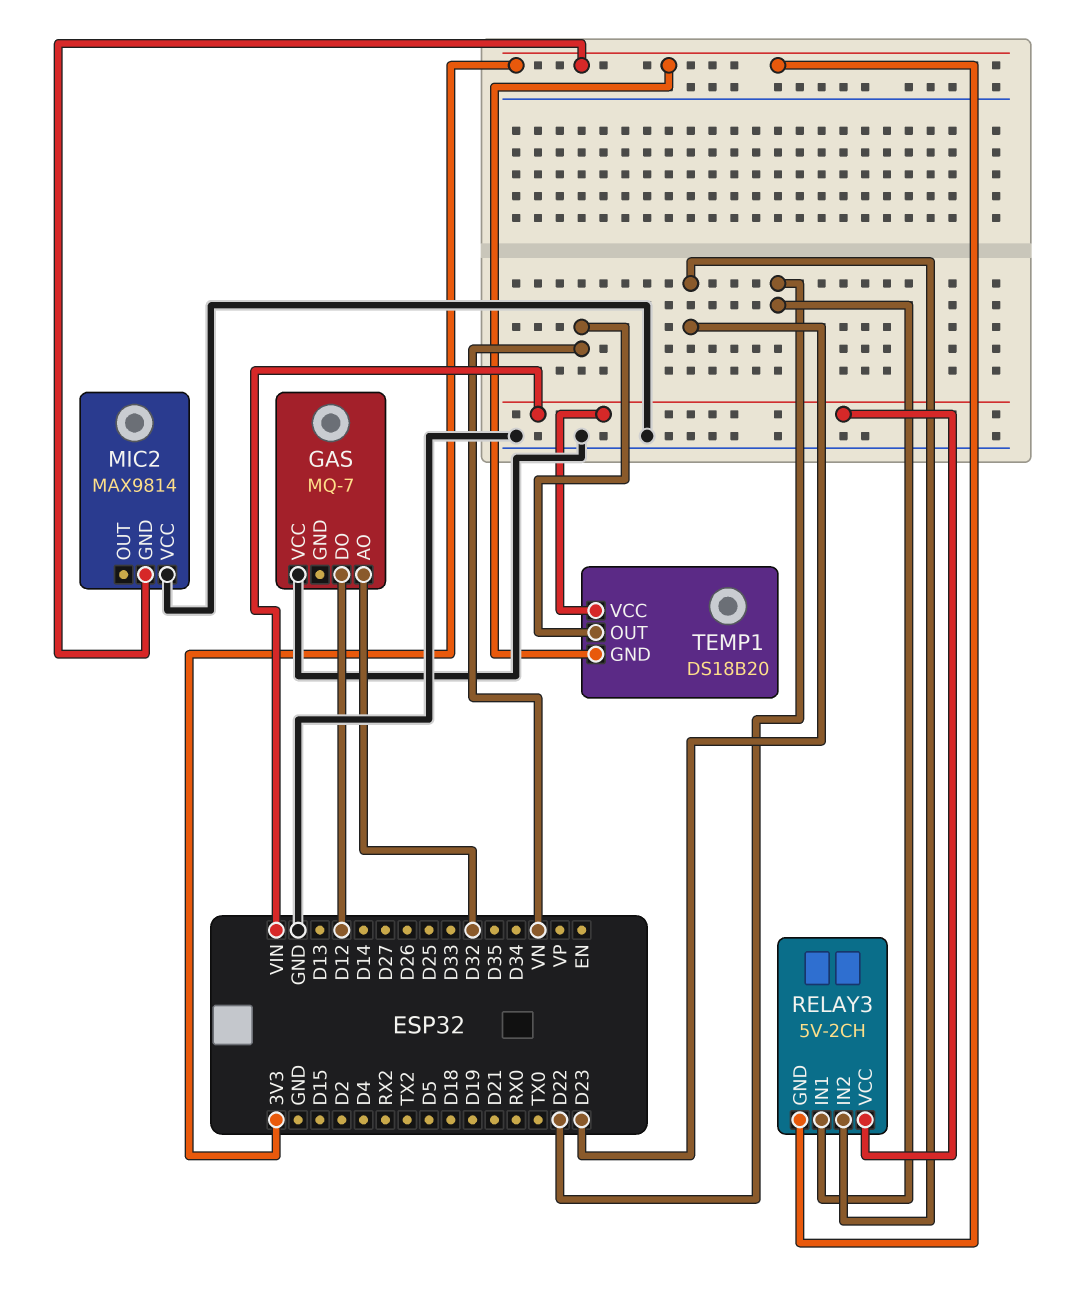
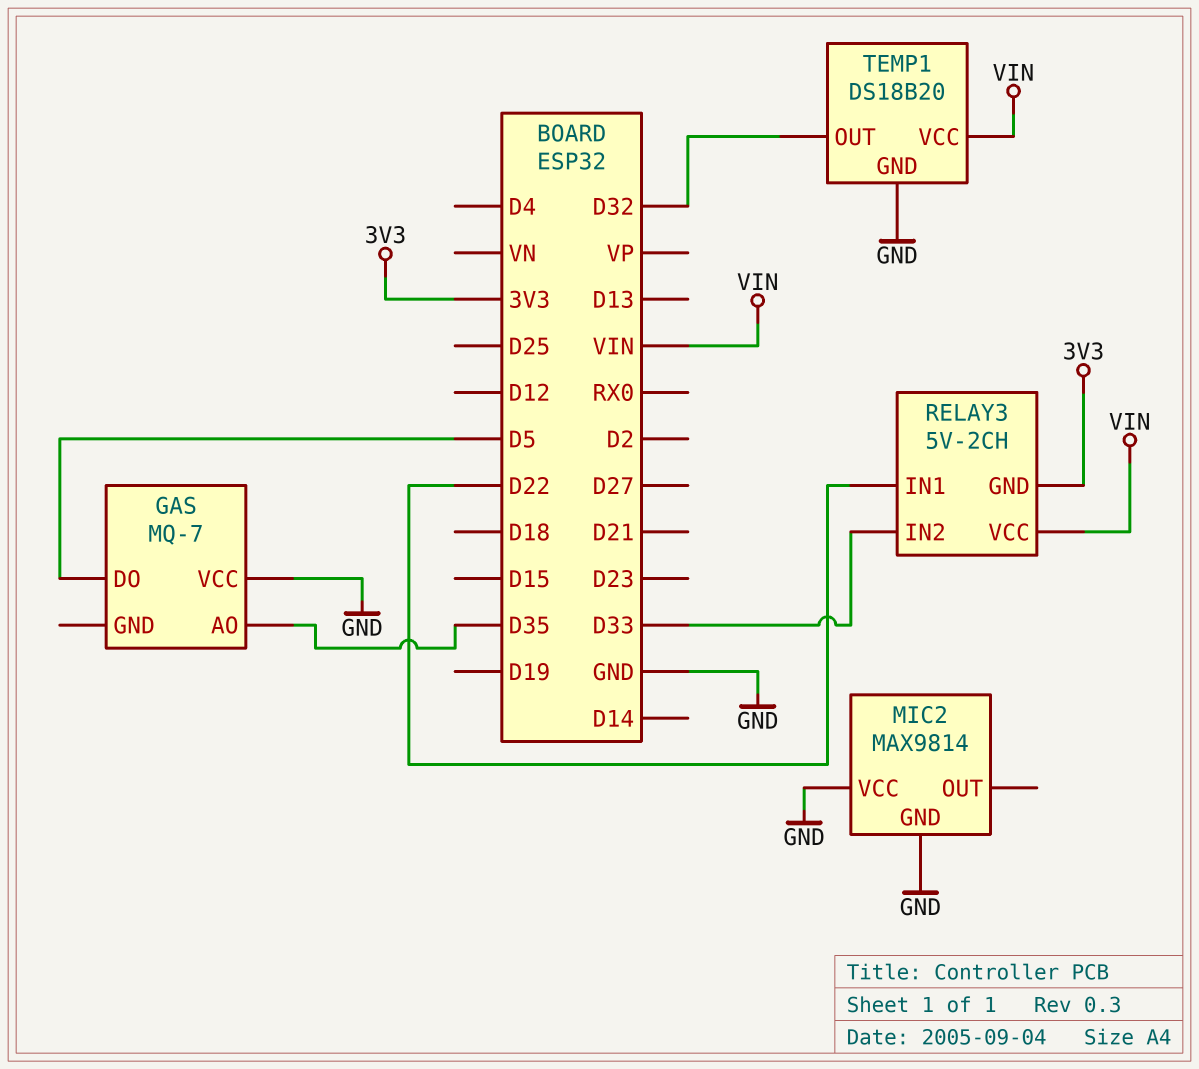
GAS pin AO: D32 -> D35
GAS pin DO: D12 -> D5
MIC2 pin GND: 3V3 -> GND
RELAY3 pin IN2: D23 -> D33
TEMP1 pin GND: 3V3 -> GND
TEMP1 pin OUT: VN -> D32

